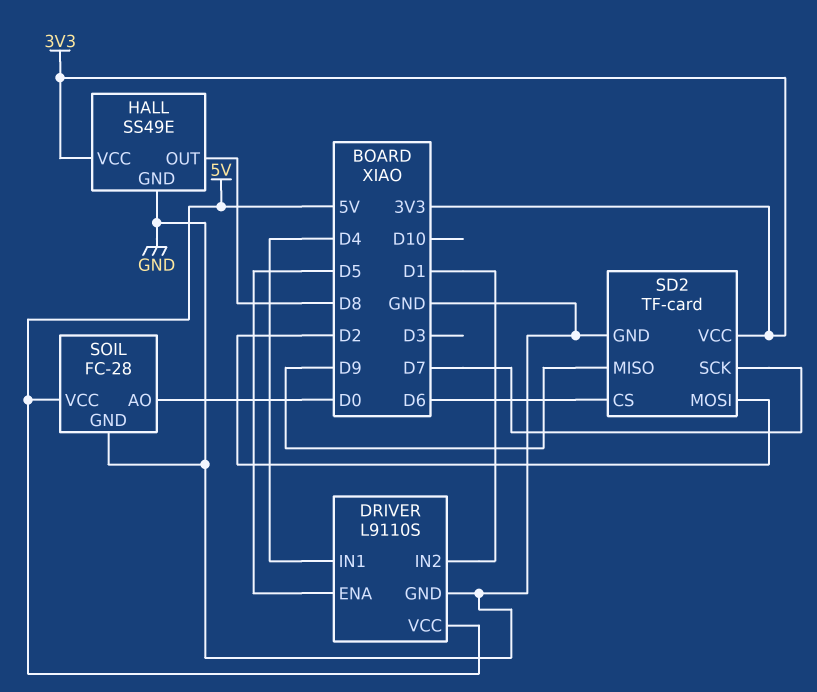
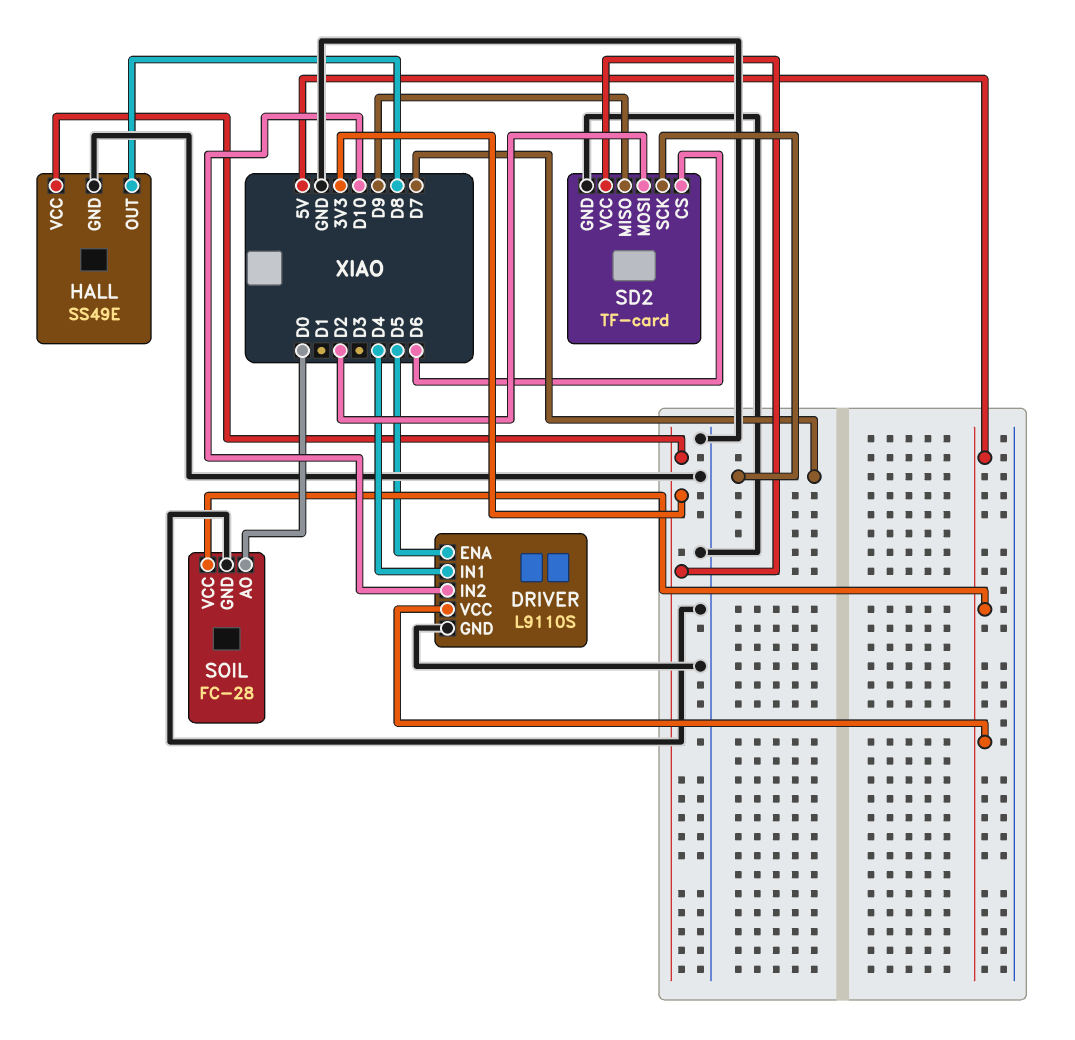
DRIVER pin IN2: D1 -> D10

